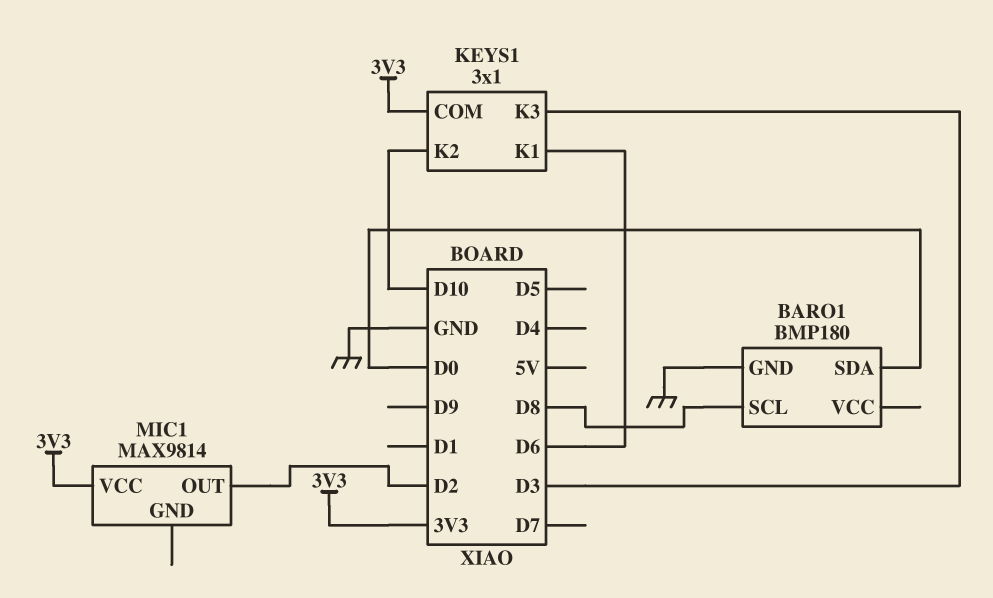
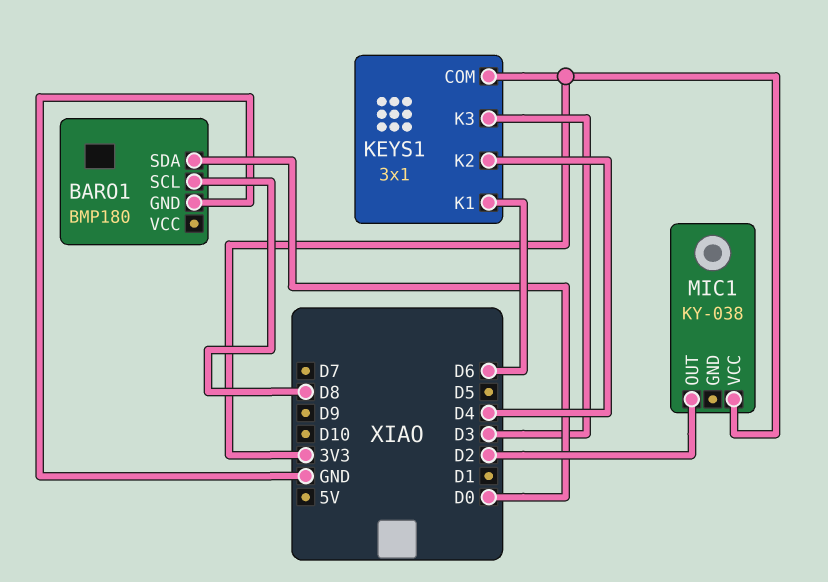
KEYS1 pin K2: D10 -> D4
MIC1: MAX9814 -> KY-038

